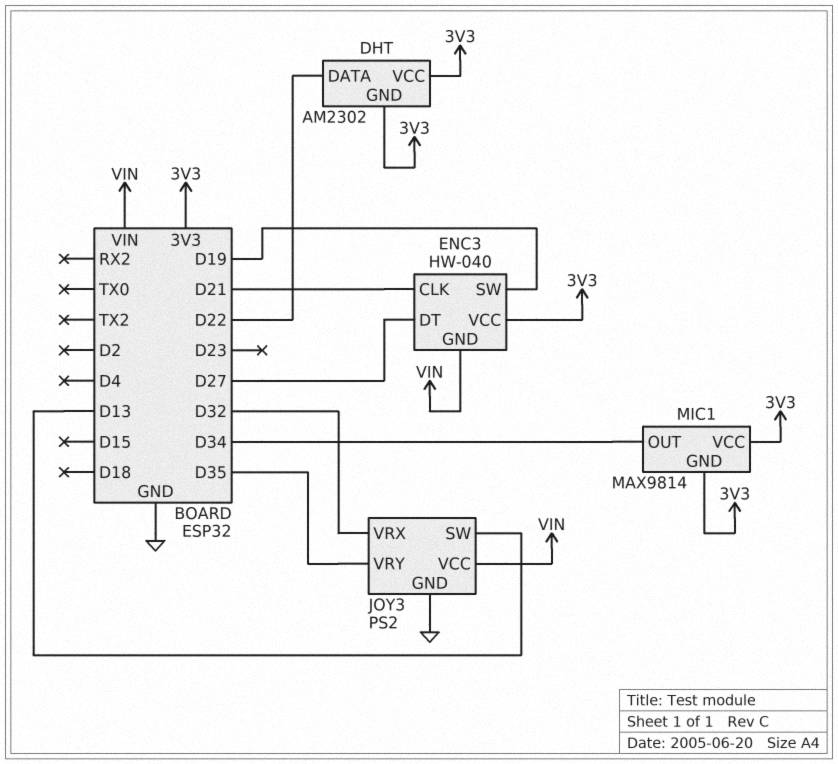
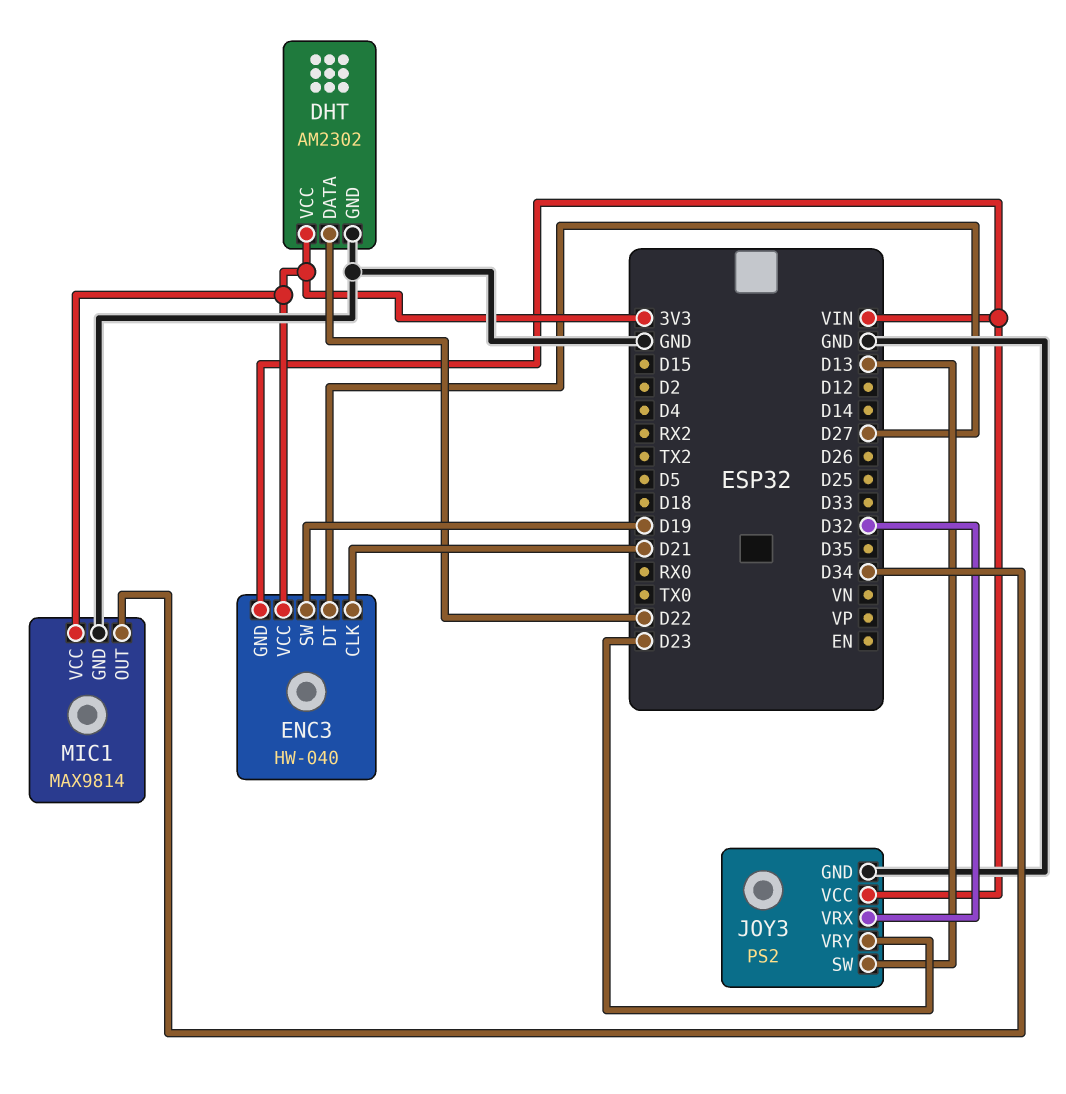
DHT pin GND: 3V3 -> GND
JOY3 pin VRY: D35 -> D23
MIC1 pin GND: 3V3 -> GND

